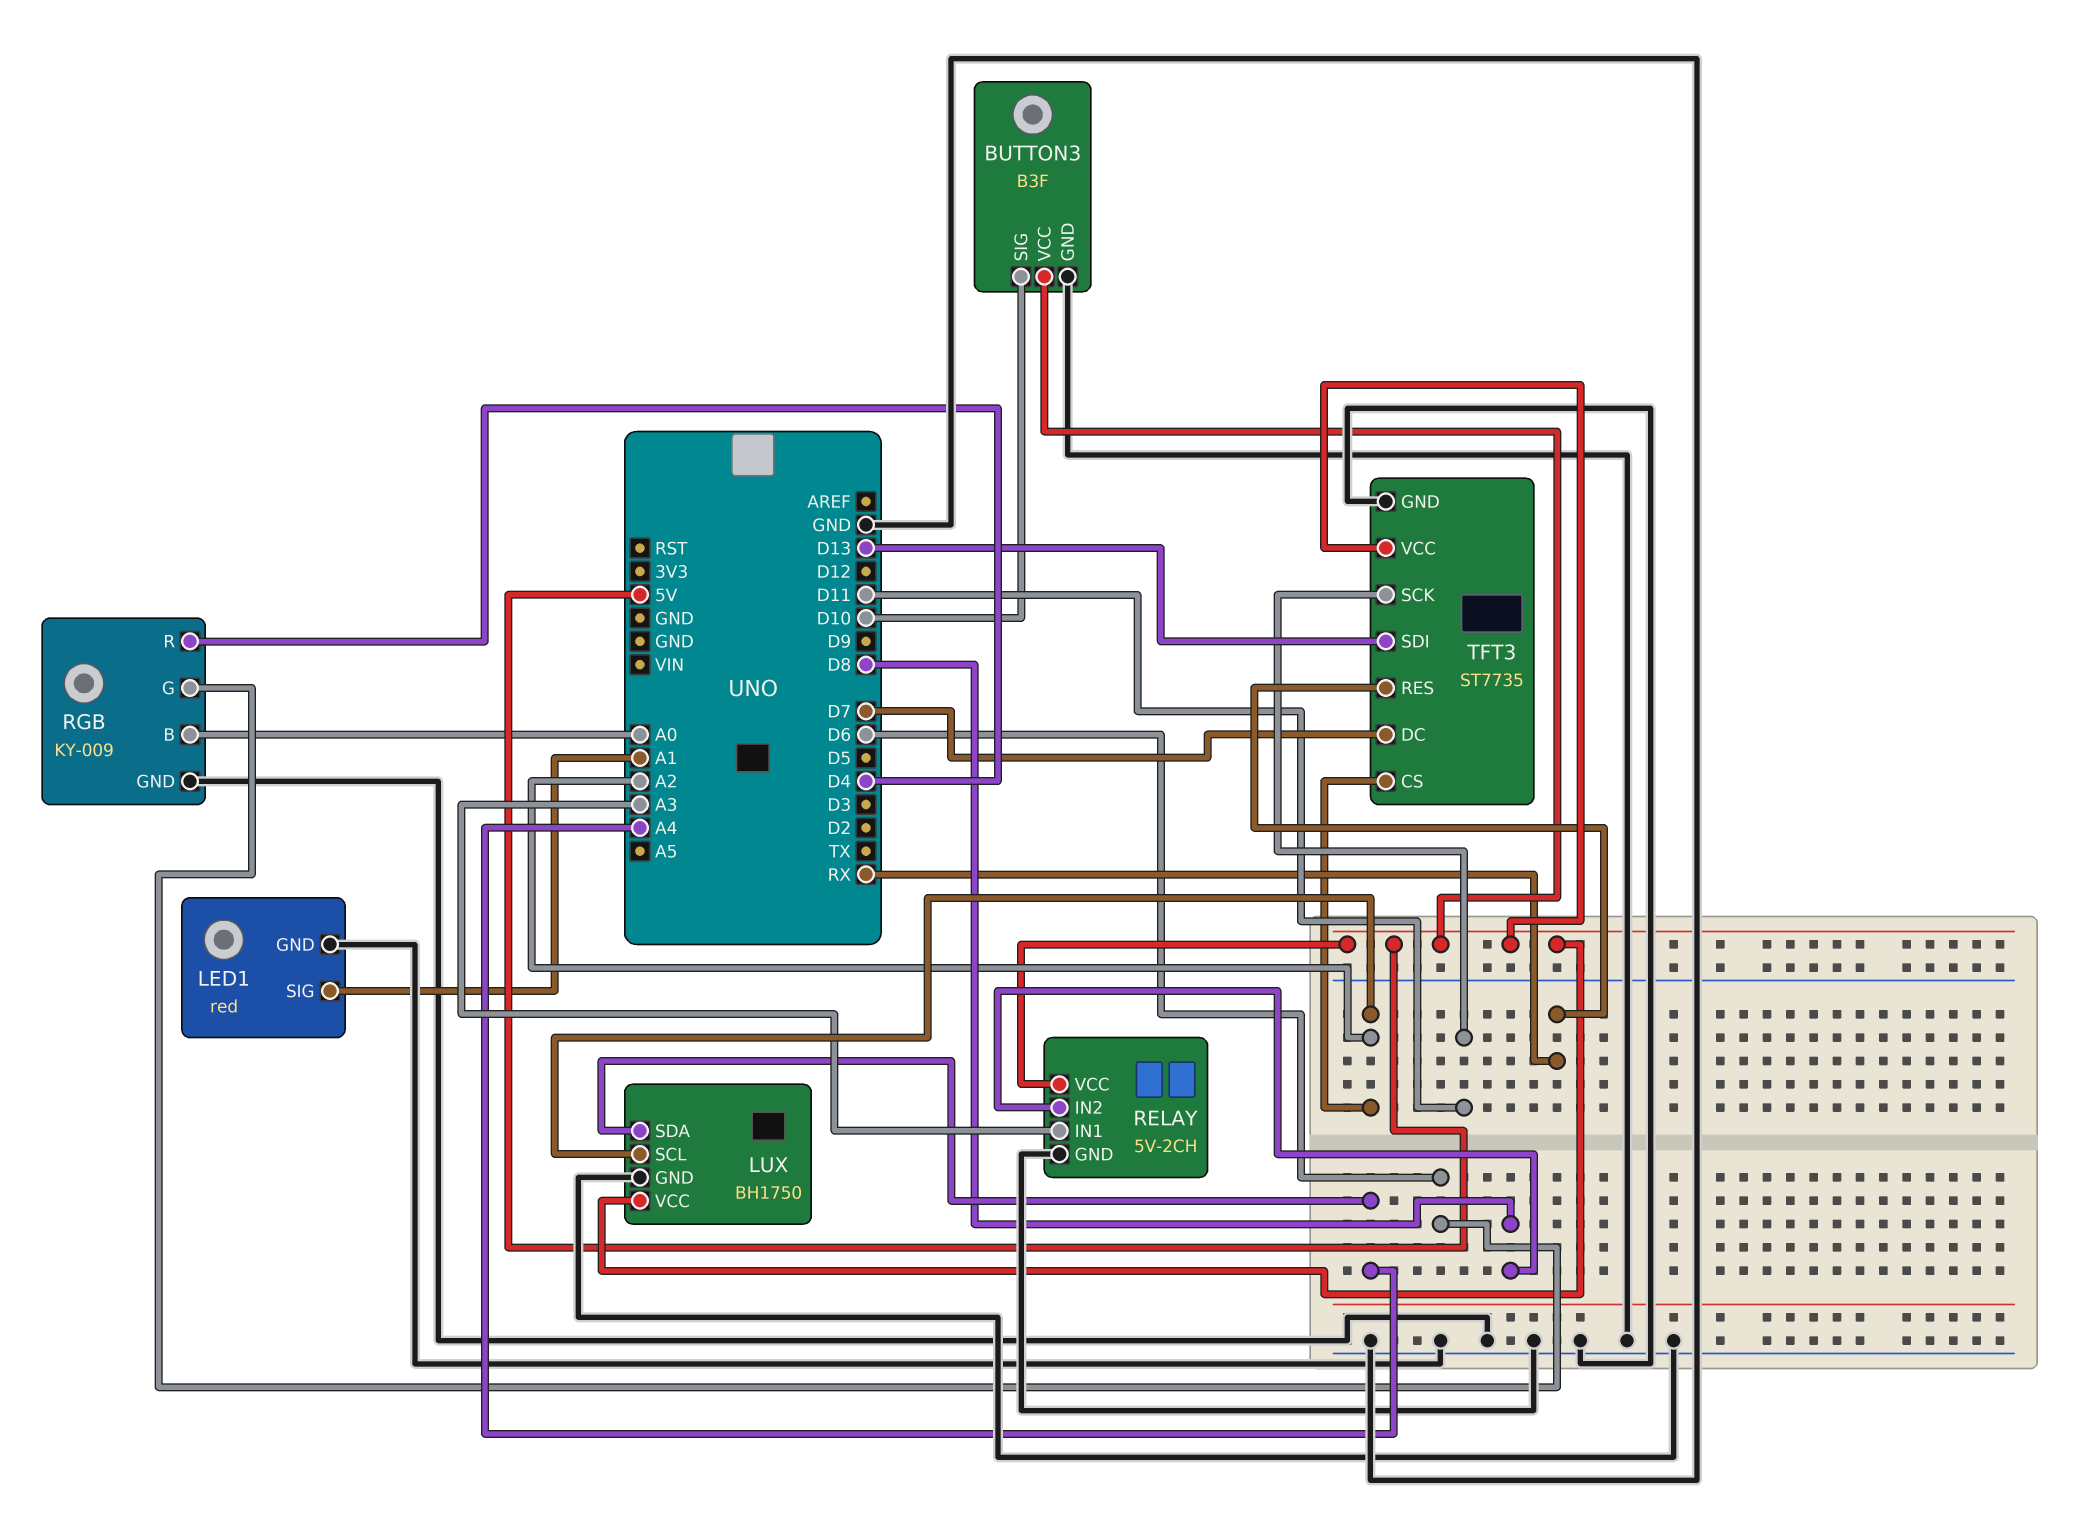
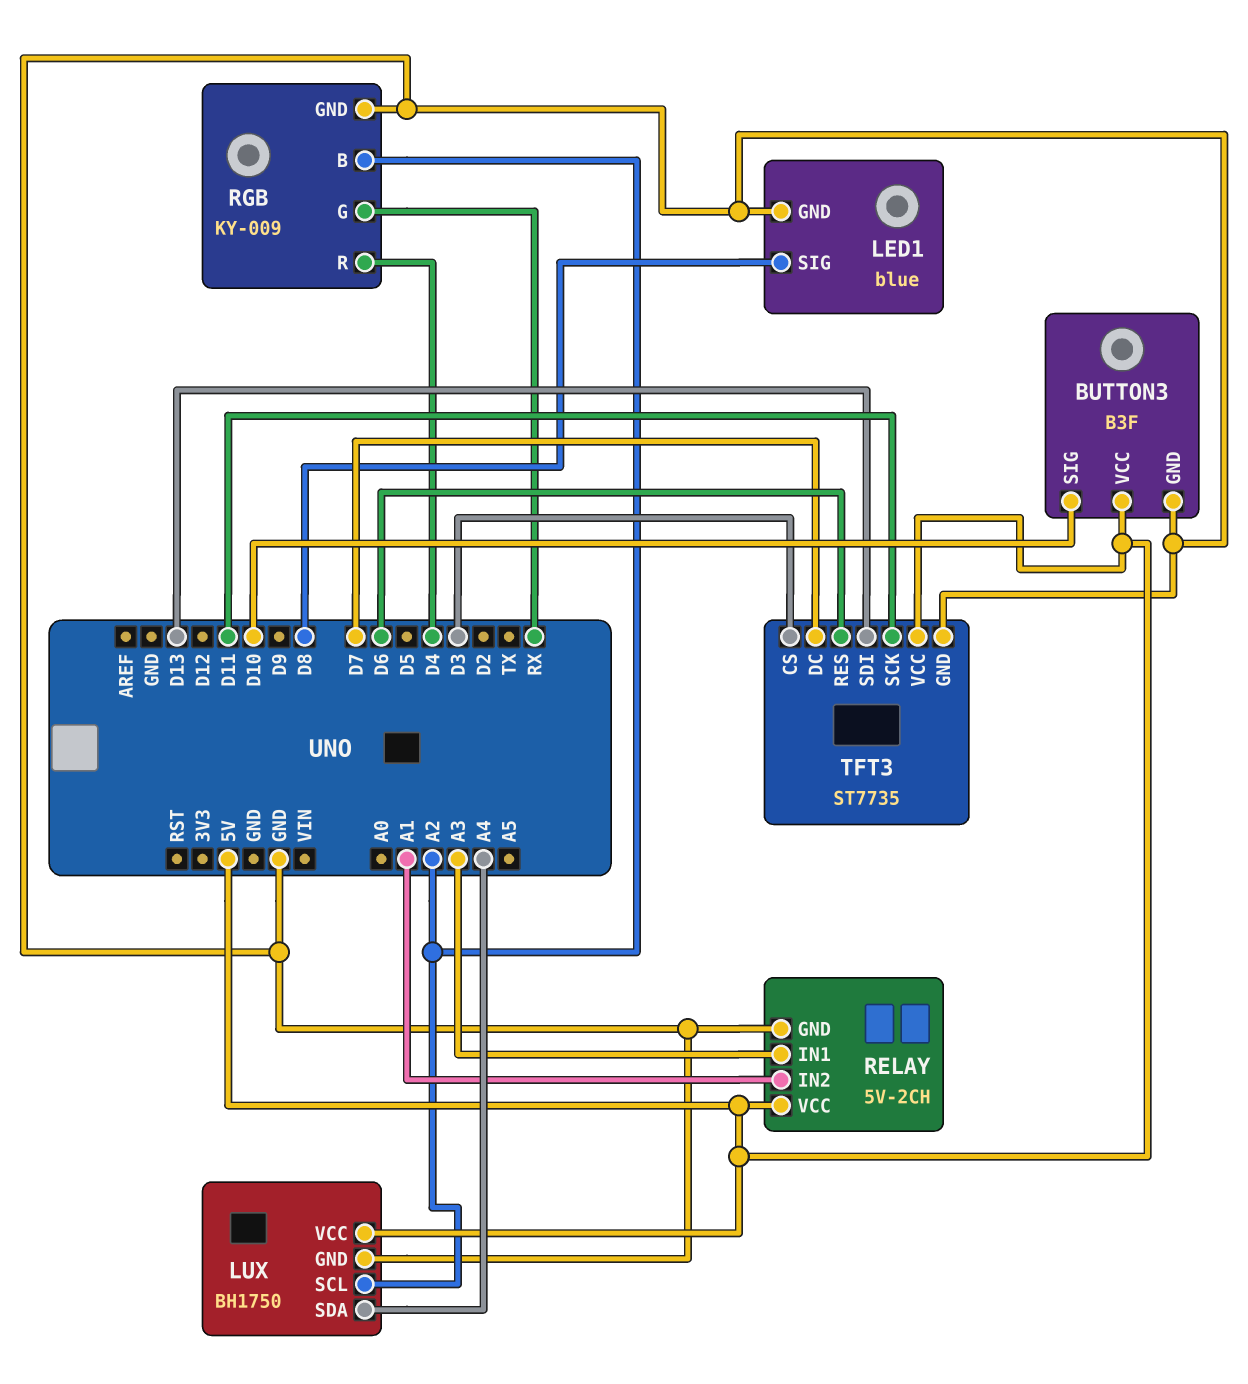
LED1: red -> blue
LED1 pin SIG: A1 -> D8
RELAY pin IN2: D8 -> A1
RGB pin B: A0 -> A2
RGB pin G: D6 -> RX
TFT3 pin CS: A2 -> D3
TFT3 pin RES: RX -> D6

